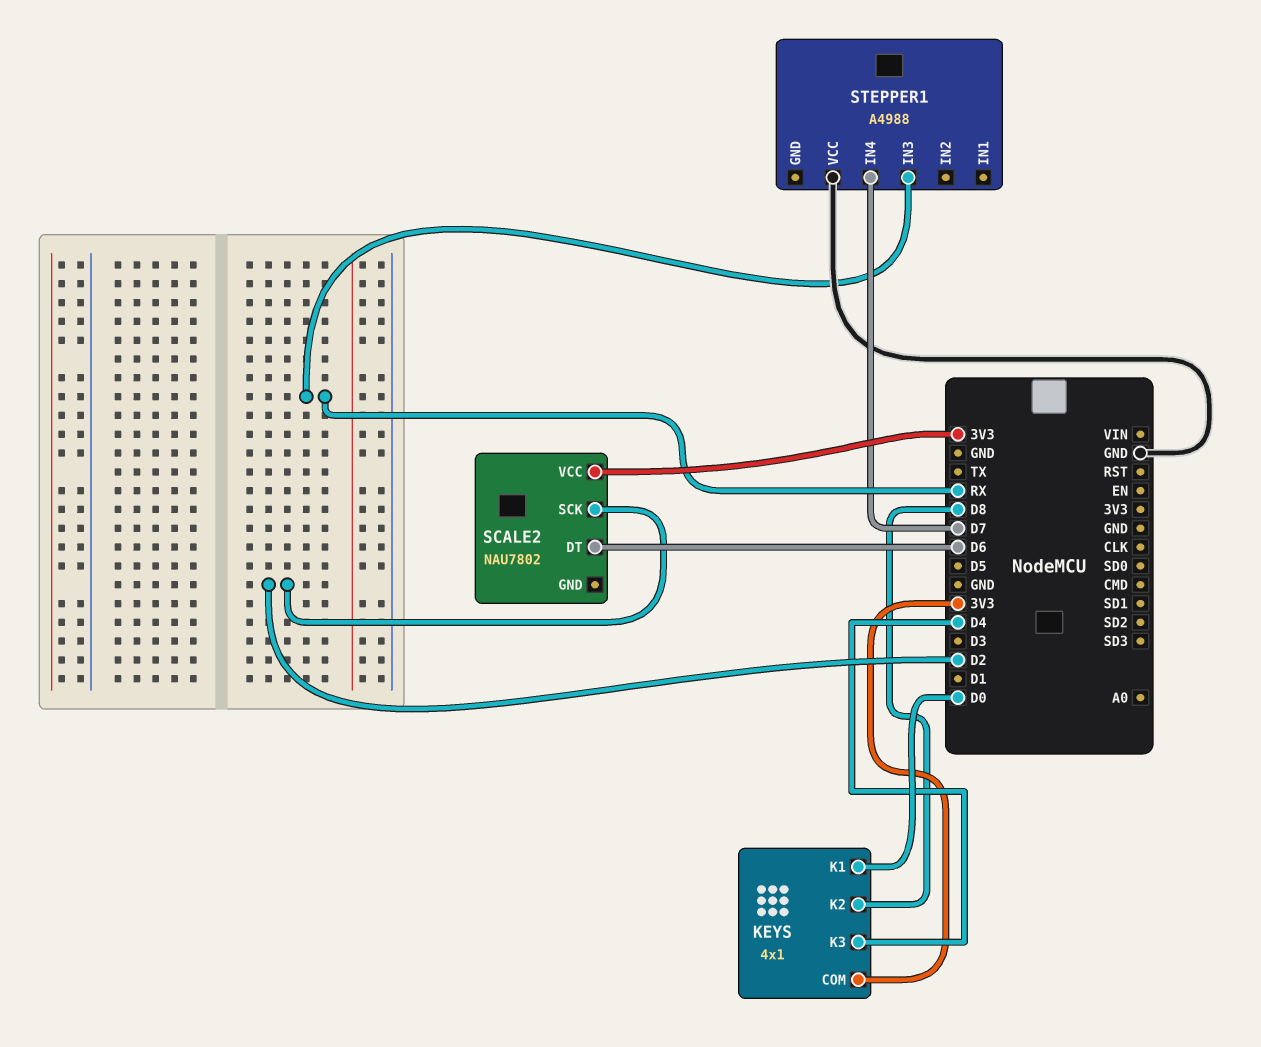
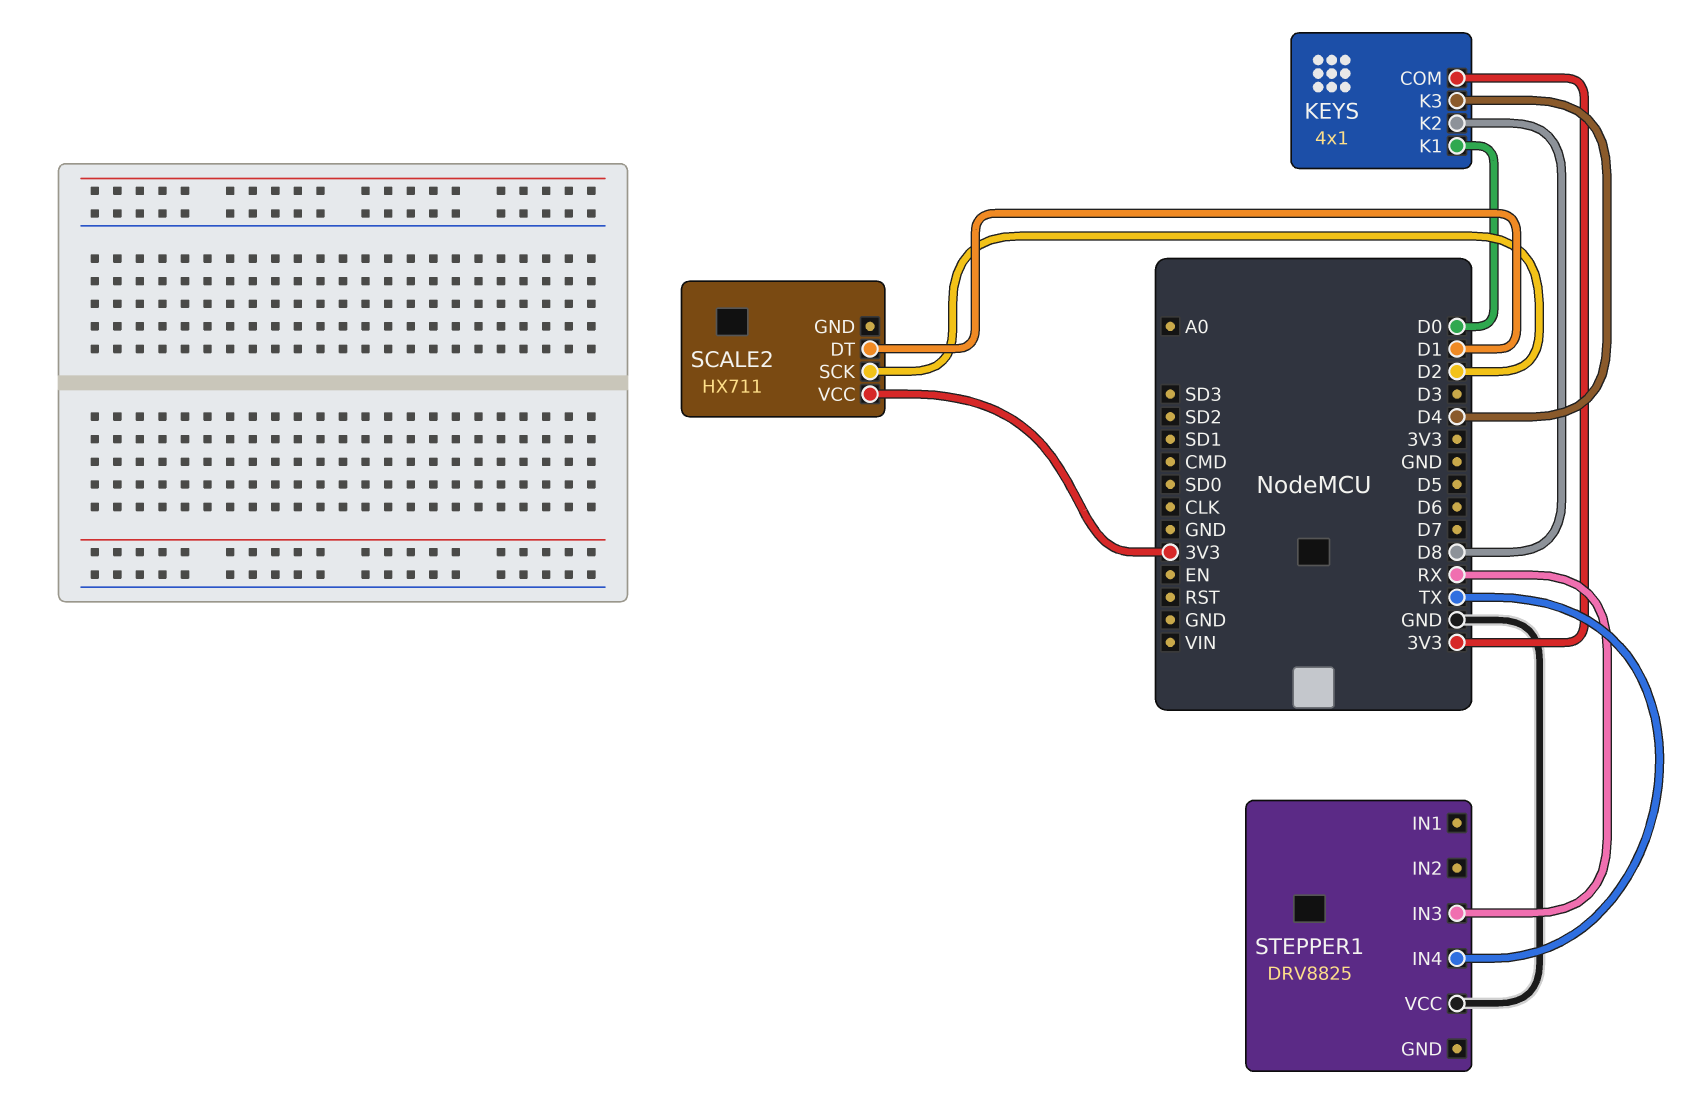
SCALE2: NAU7802 -> HX711
SCALE2 pin DT: D6 -> D1
STEPPER1: A4988 -> DRV8825
STEPPER1 pin IN4: D7 -> TX

